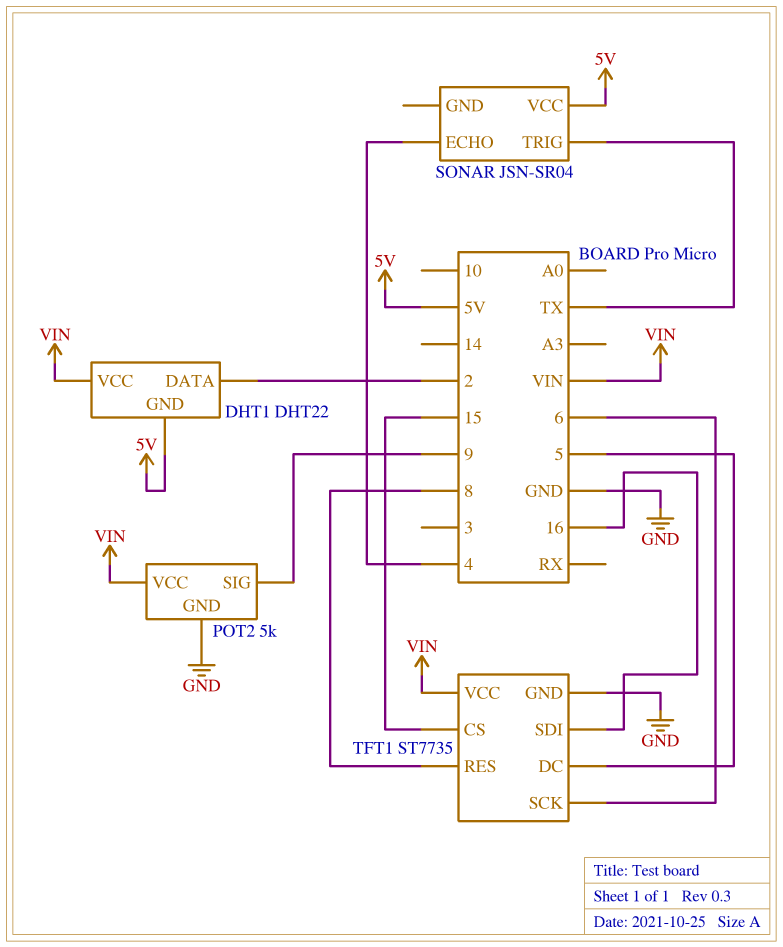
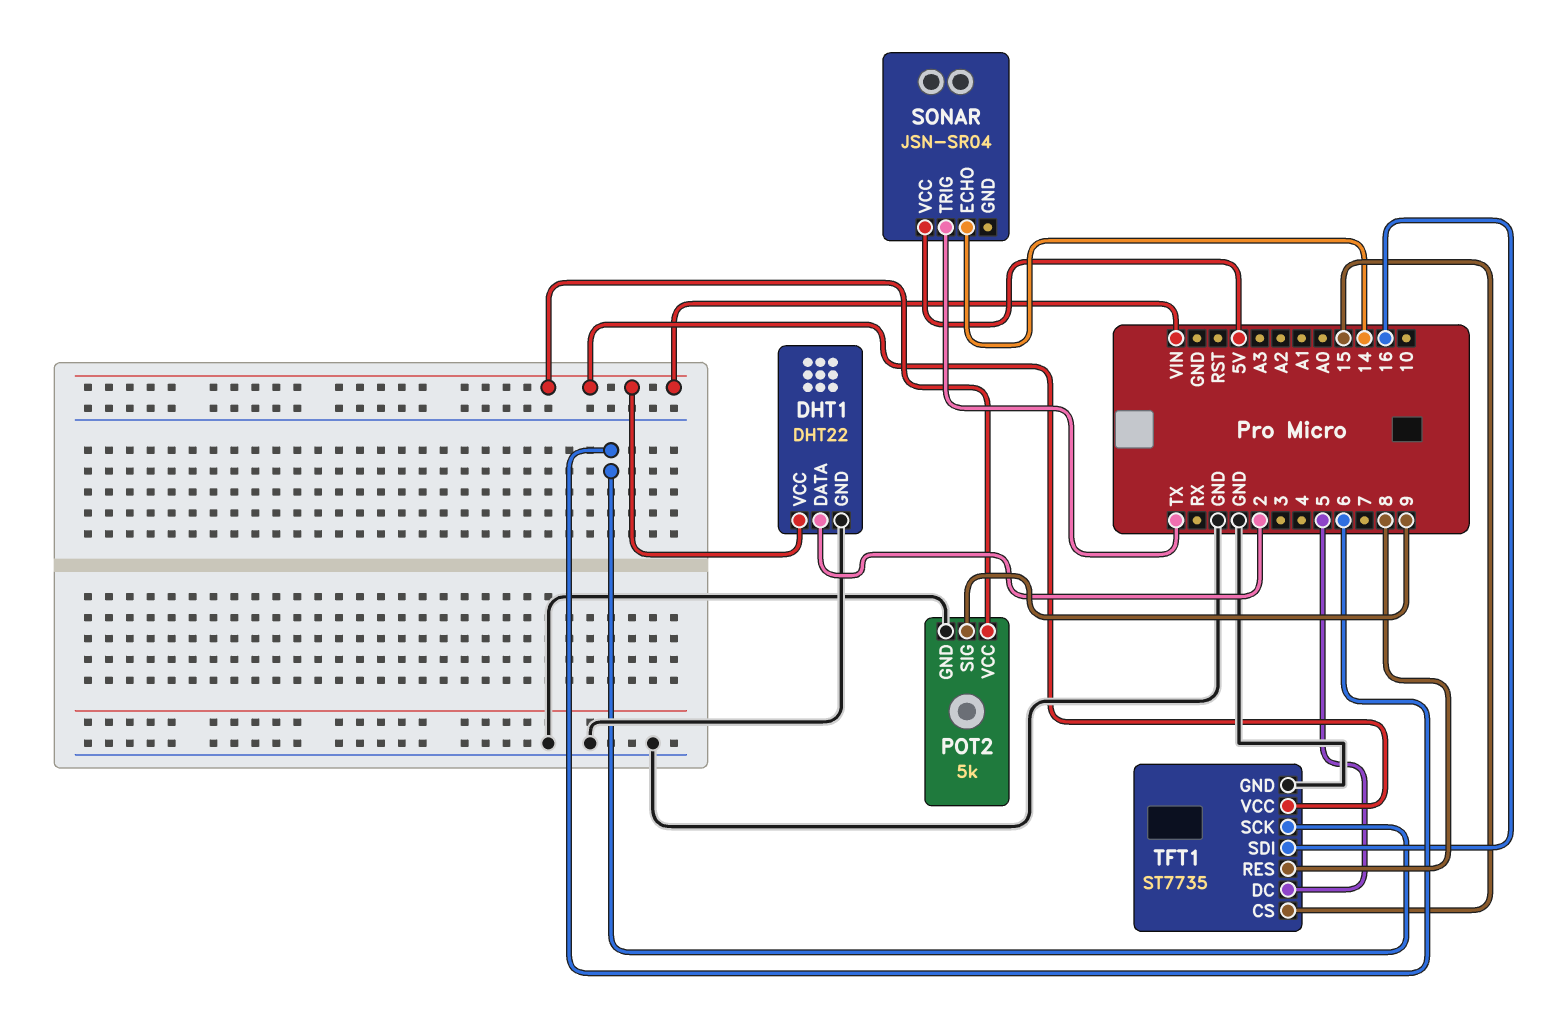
DHT1 pin GND: 5V -> GND
SONAR pin ECHO: 4 -> 14

